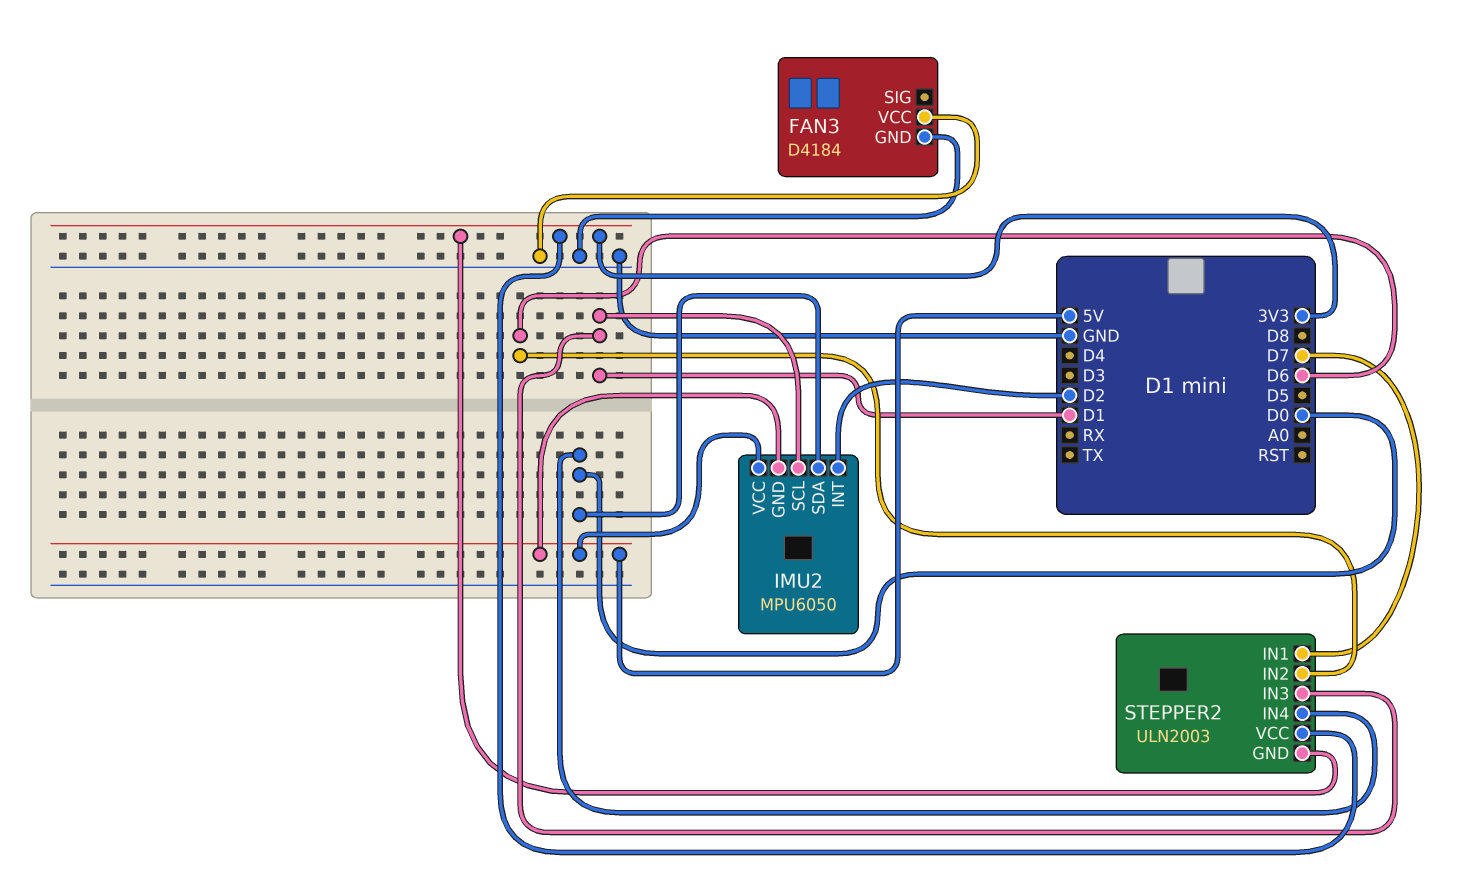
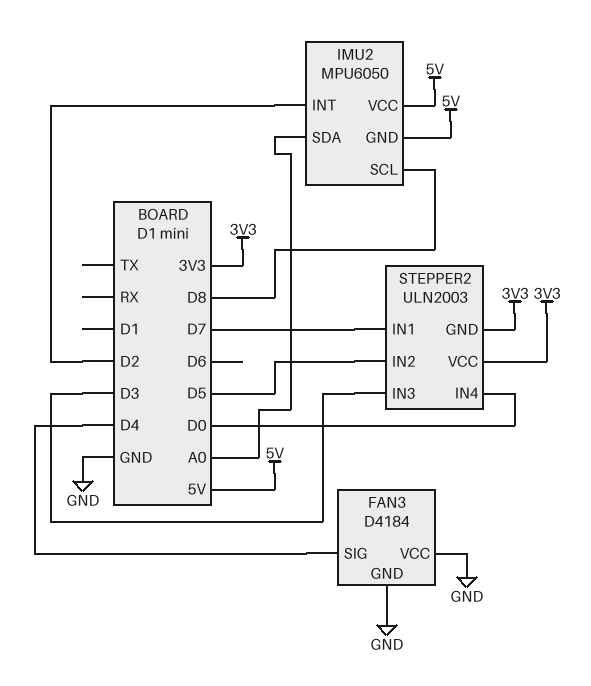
FAN3 pin SIG: none -> D4
IMU2 pin SCL: D1 -> D8
IMU2 pin SDA: D0 -> A0
STEPPER2 pin IN2: D6 -> D5
STEPPER2 pin IN3: D1 -> D3

